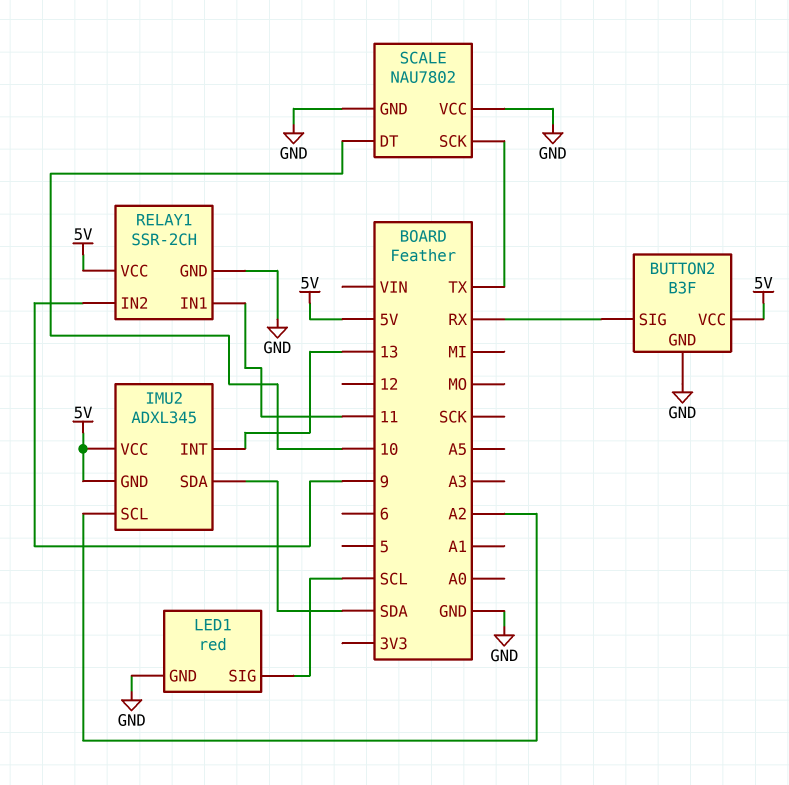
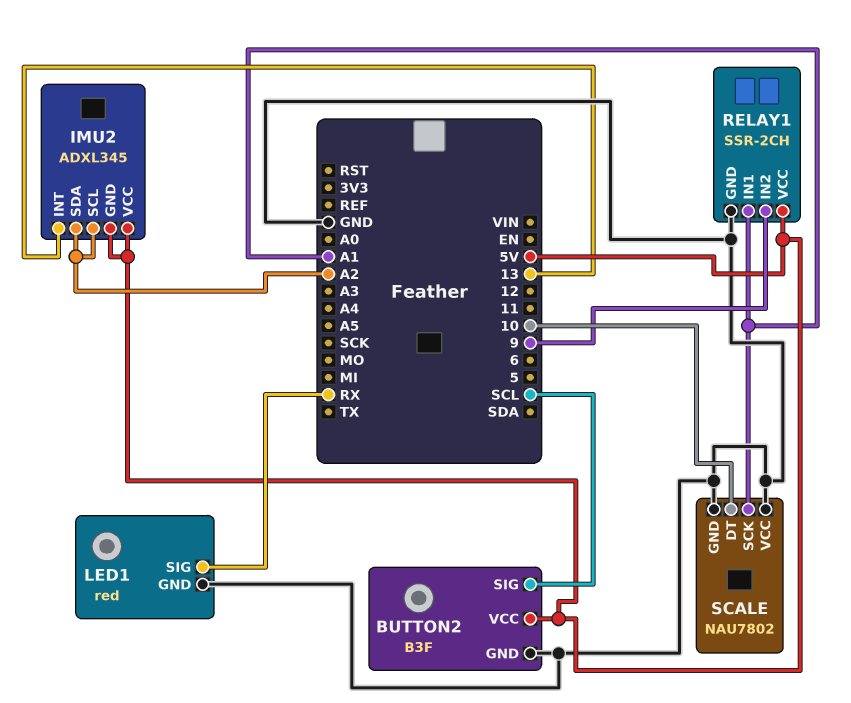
BUTTON2 pin SIG: RX -> SCL
IMU2 pin SDA: SDA -> A2
LED1 pin SIG: SCL -> RX
RELAY1 pin IN1: 11 -> A1
SCALE pin SCK: TX -> A1

